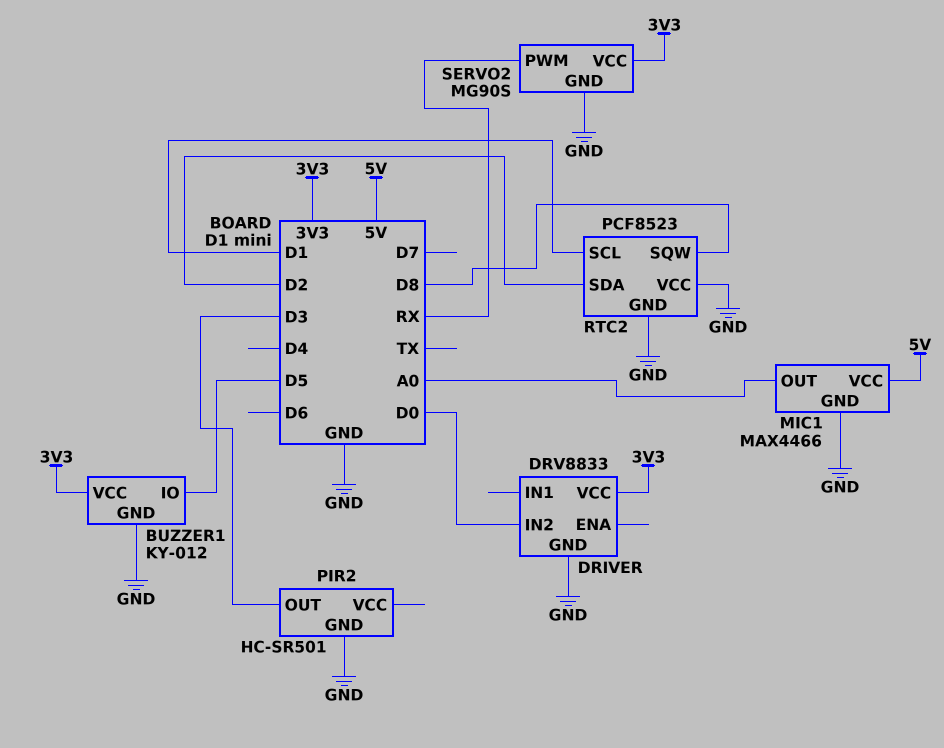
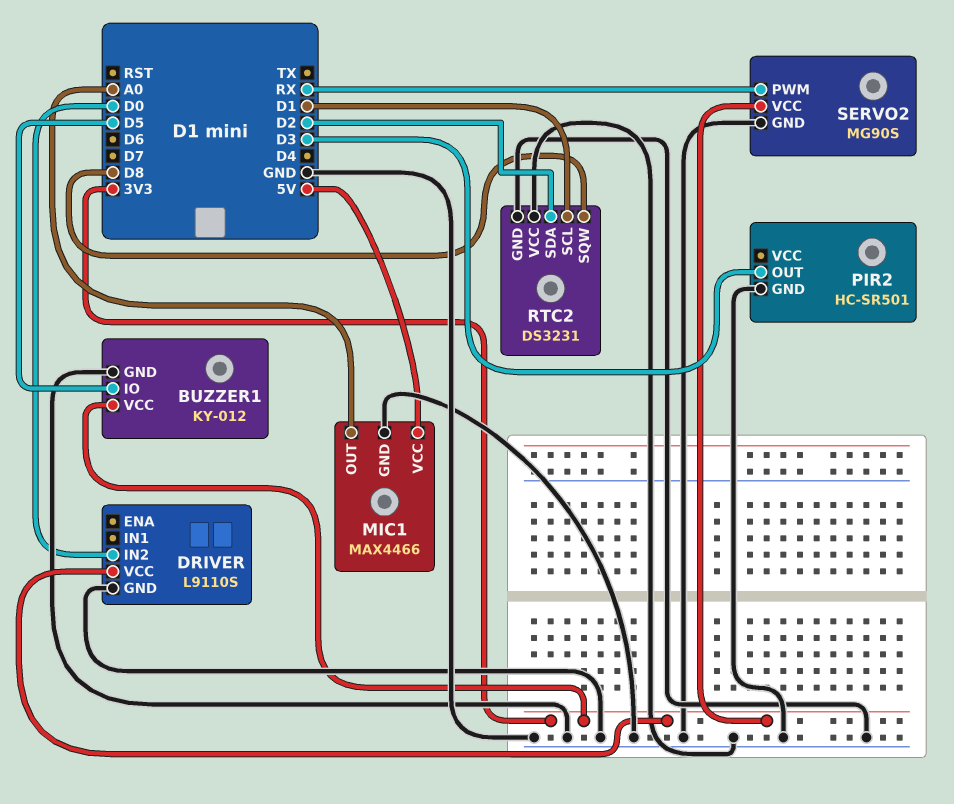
DRIVER: DRV8833 -> L9110S
RTC2: PCF8523 -> DS3231

